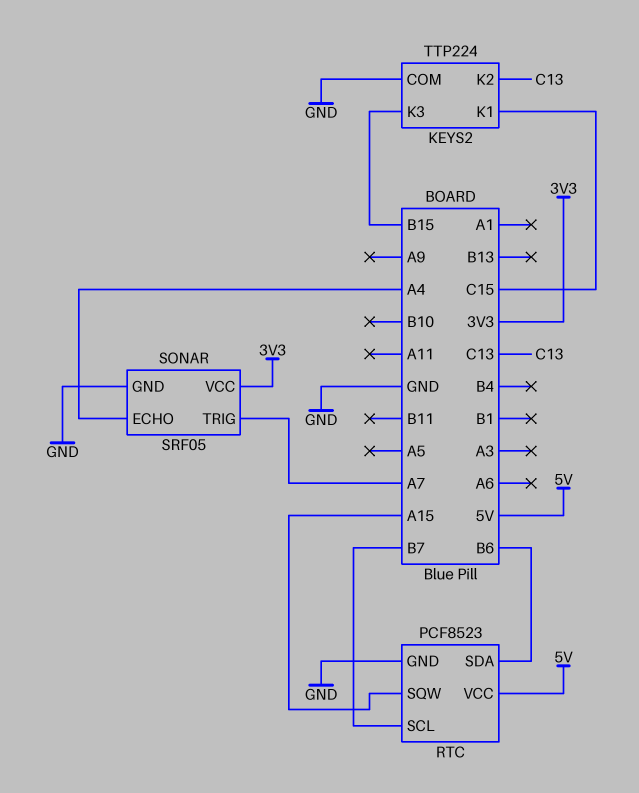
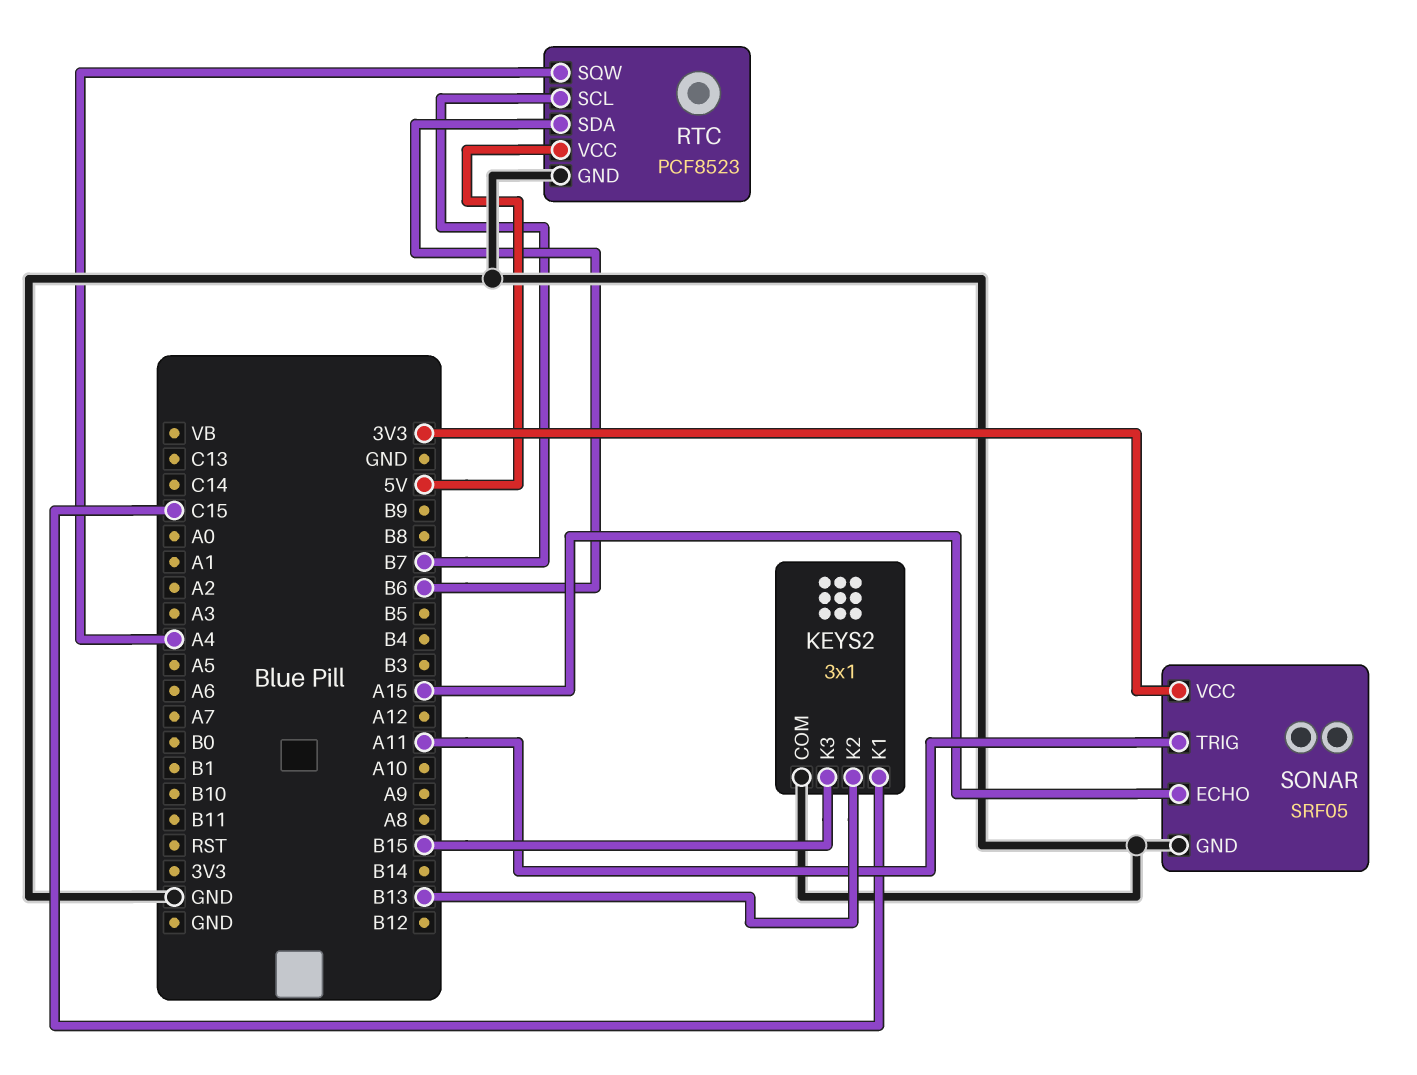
KEYS2: TTP224 -> 3x1
KEYS2 pin K2: C13 -> B13
RTC pin SQW: A15 -> A4
SONAR pin ECHO: A4 -> A15
SONAR pin TRIG: A7 -> A11

